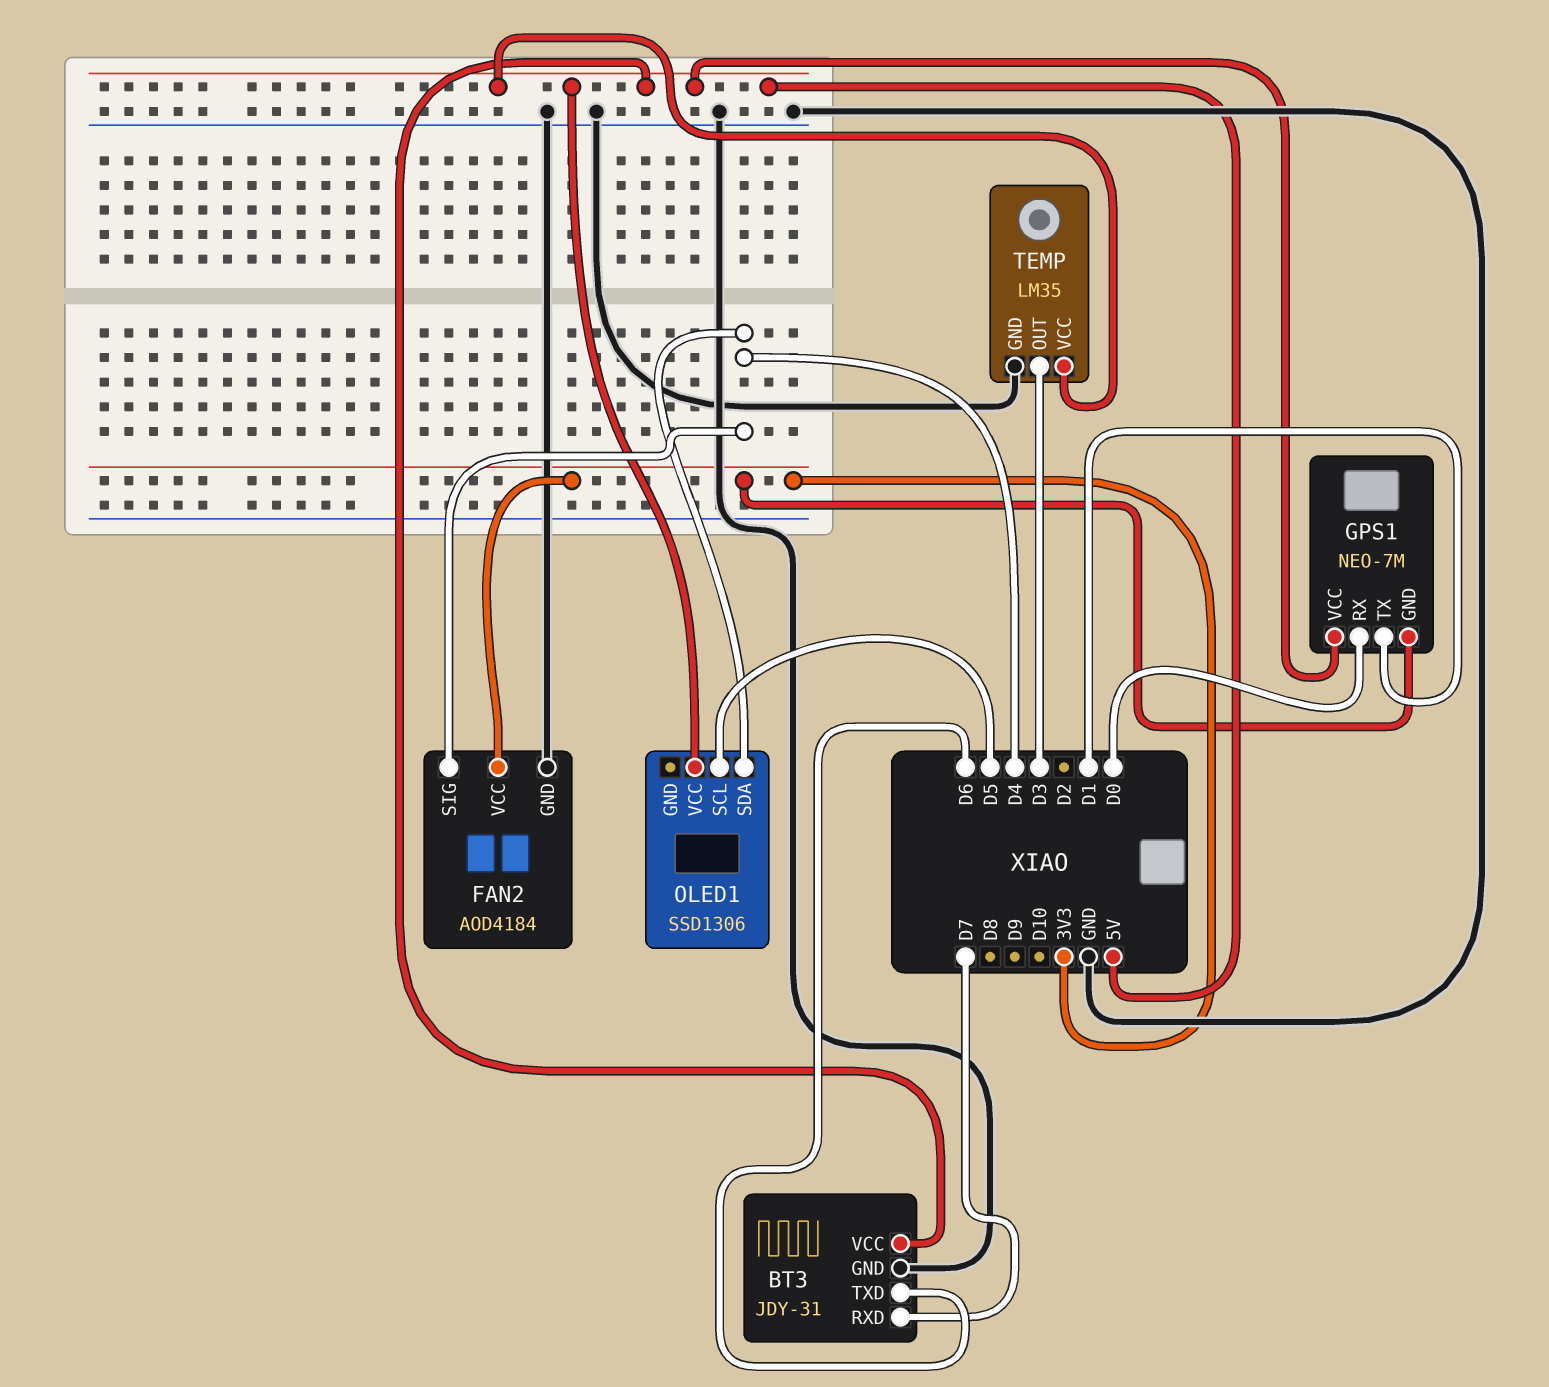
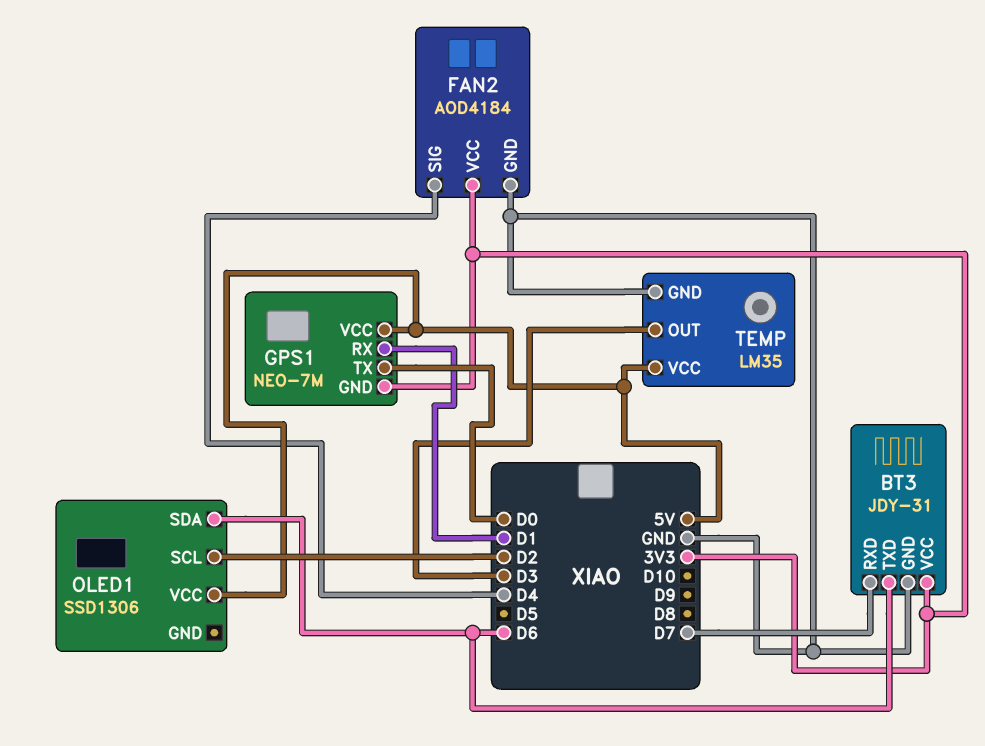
BT3 pin VCC: 5V -> 3V3
GPS1 pin RX: D0 -> D1
GPS1 pin TX: D1 -> D0
OLED1 pin SCL: D5 -> D2
OLED1 pin SDA: D4 -> D6

